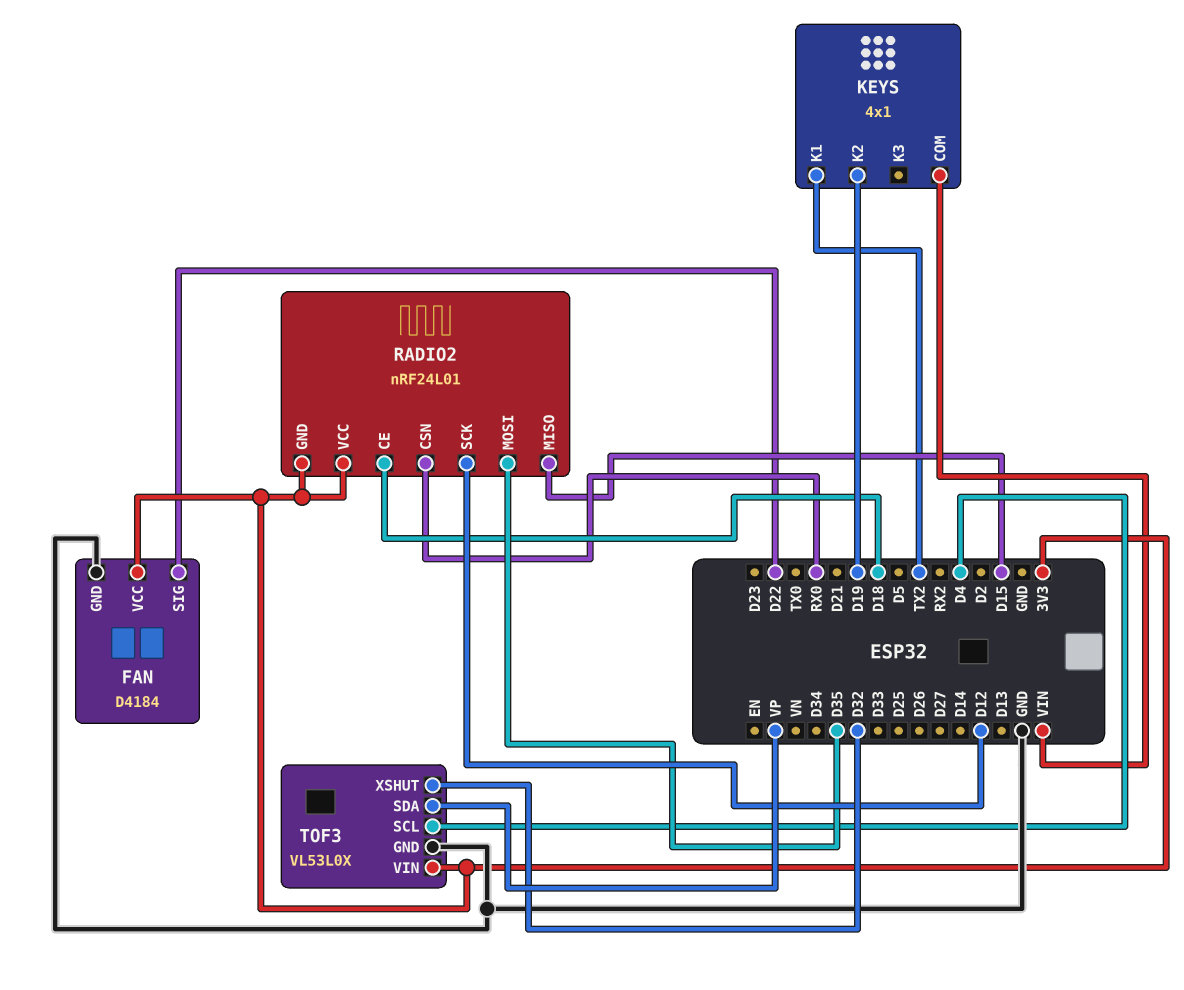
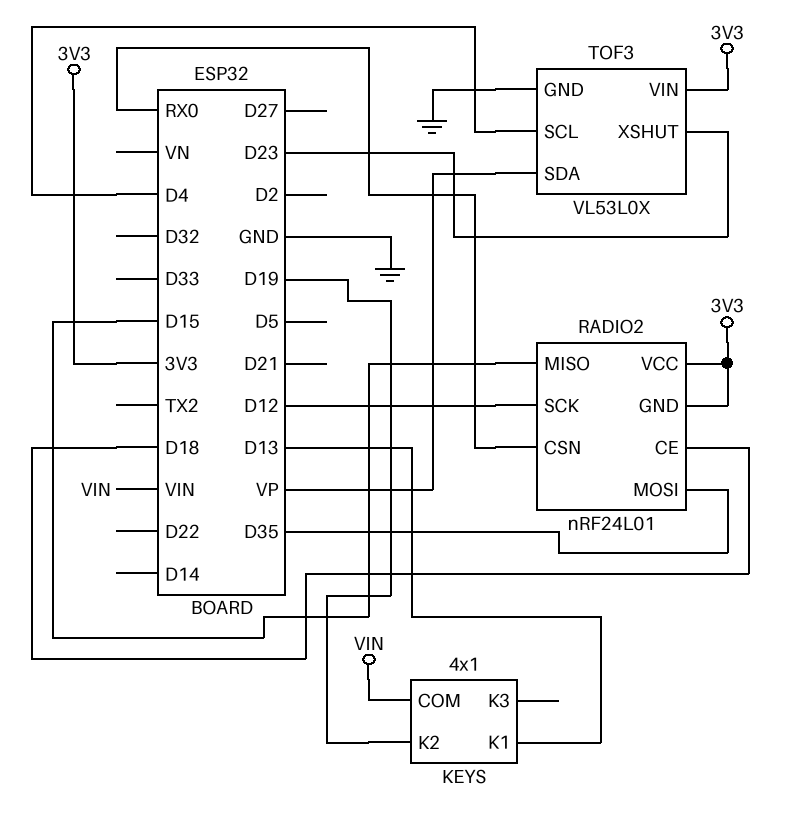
FAN: D4184 -> none
FAN pin GND: GND -> none
FAN pin SIG: D22 -> none
FAN pin VCC: 3V3 -> none
KEYS pin K1: TX2 -> D13
TOF3 pin XSHUT: D32 -> D23

